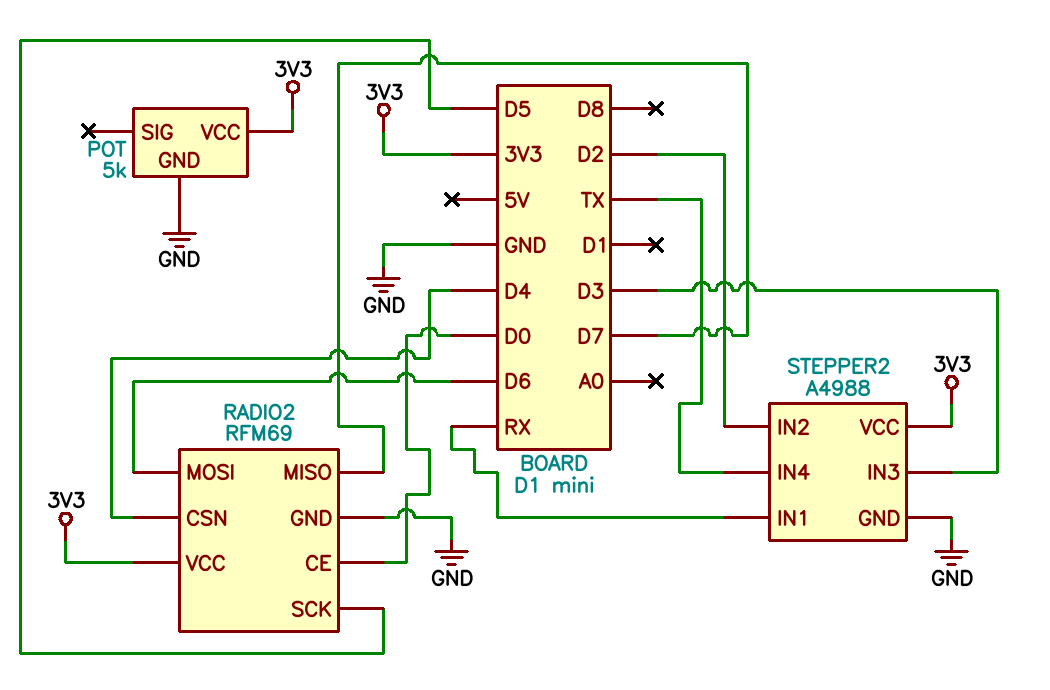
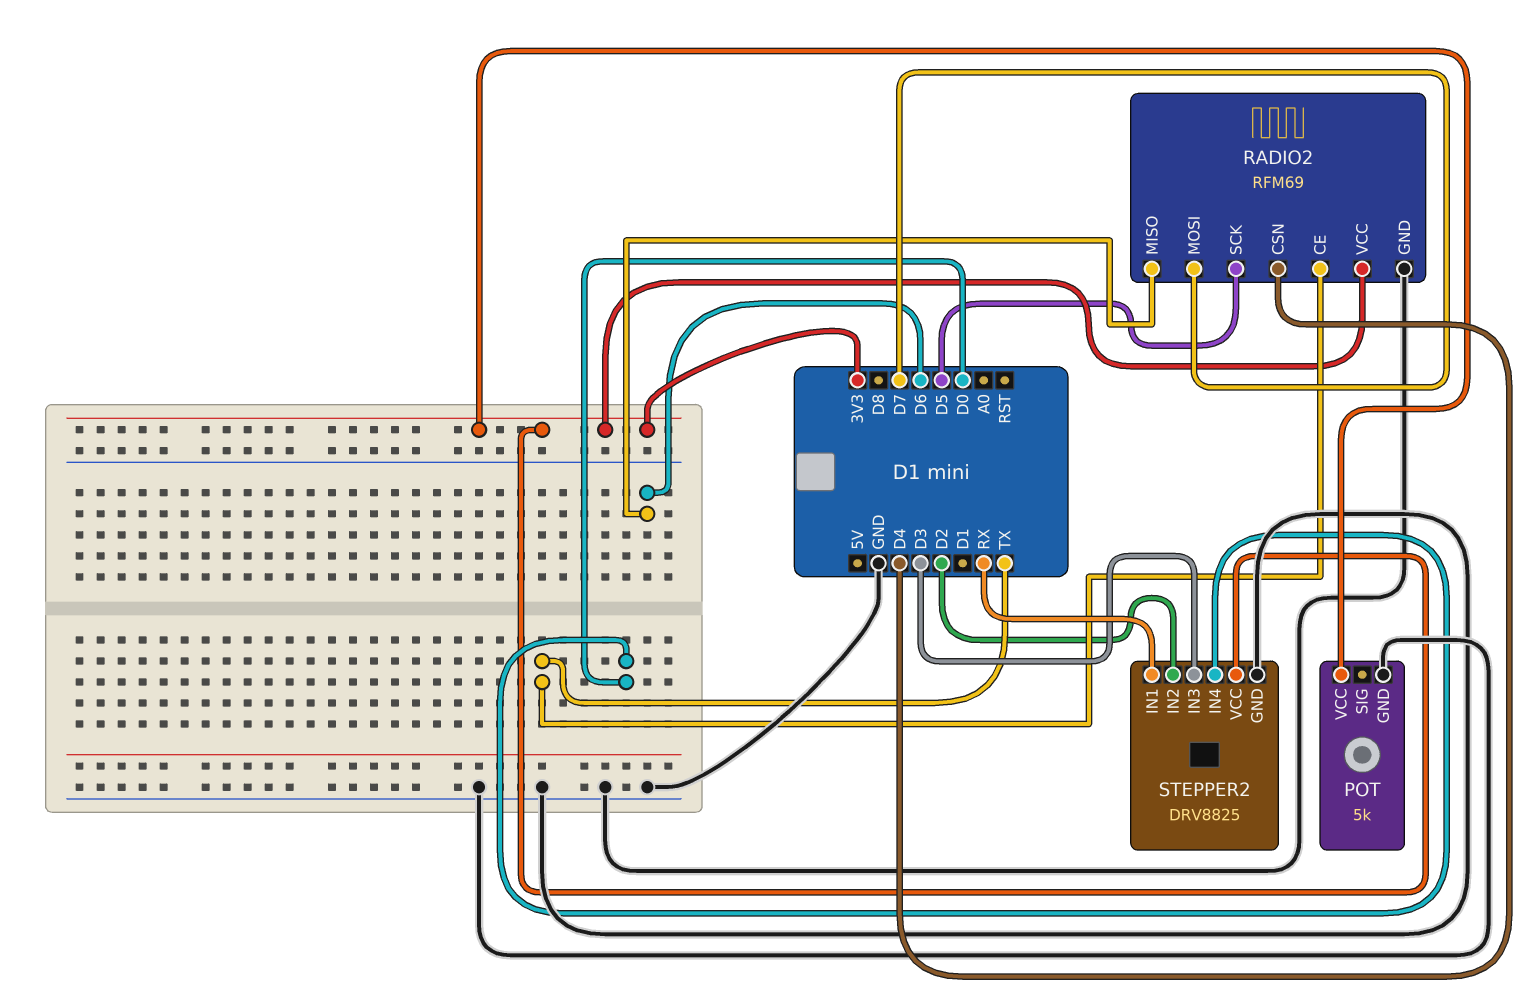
RADIO2 pin CE: D0 -> TX
RADIO2 pin MISO: D7 -> D6
RADIO2 pin MOSI: D6 -> D7
STEPPER2: A4988 -> DRV8825
STEPPER2 pin IN4: TX -> D0

